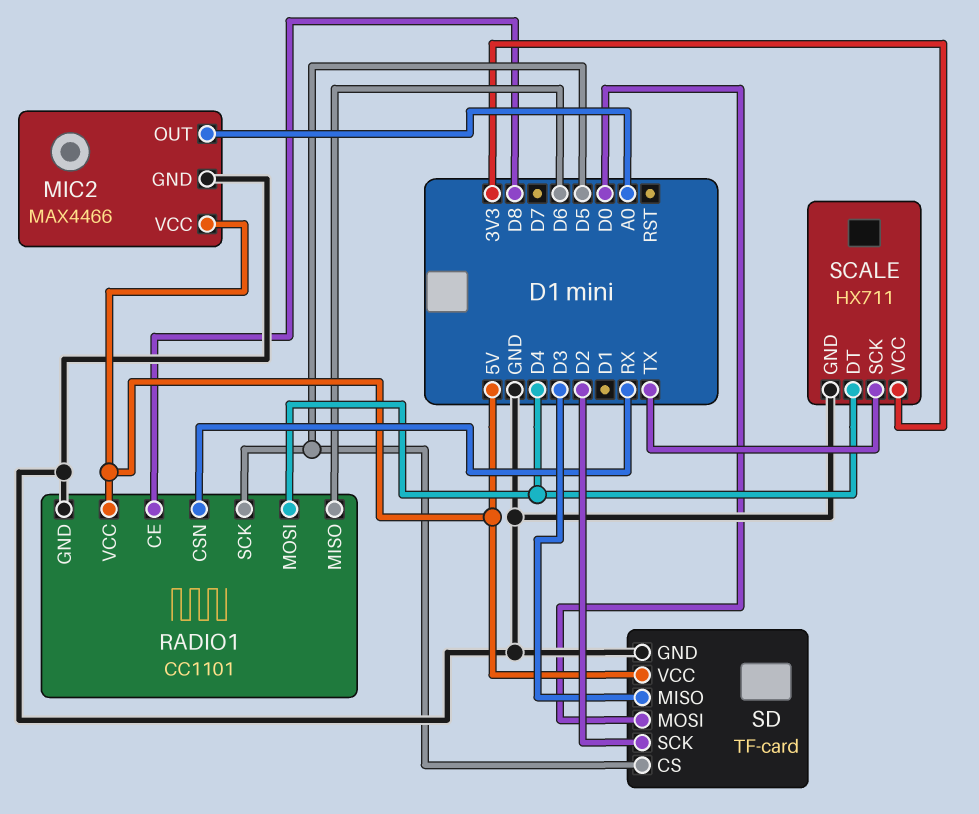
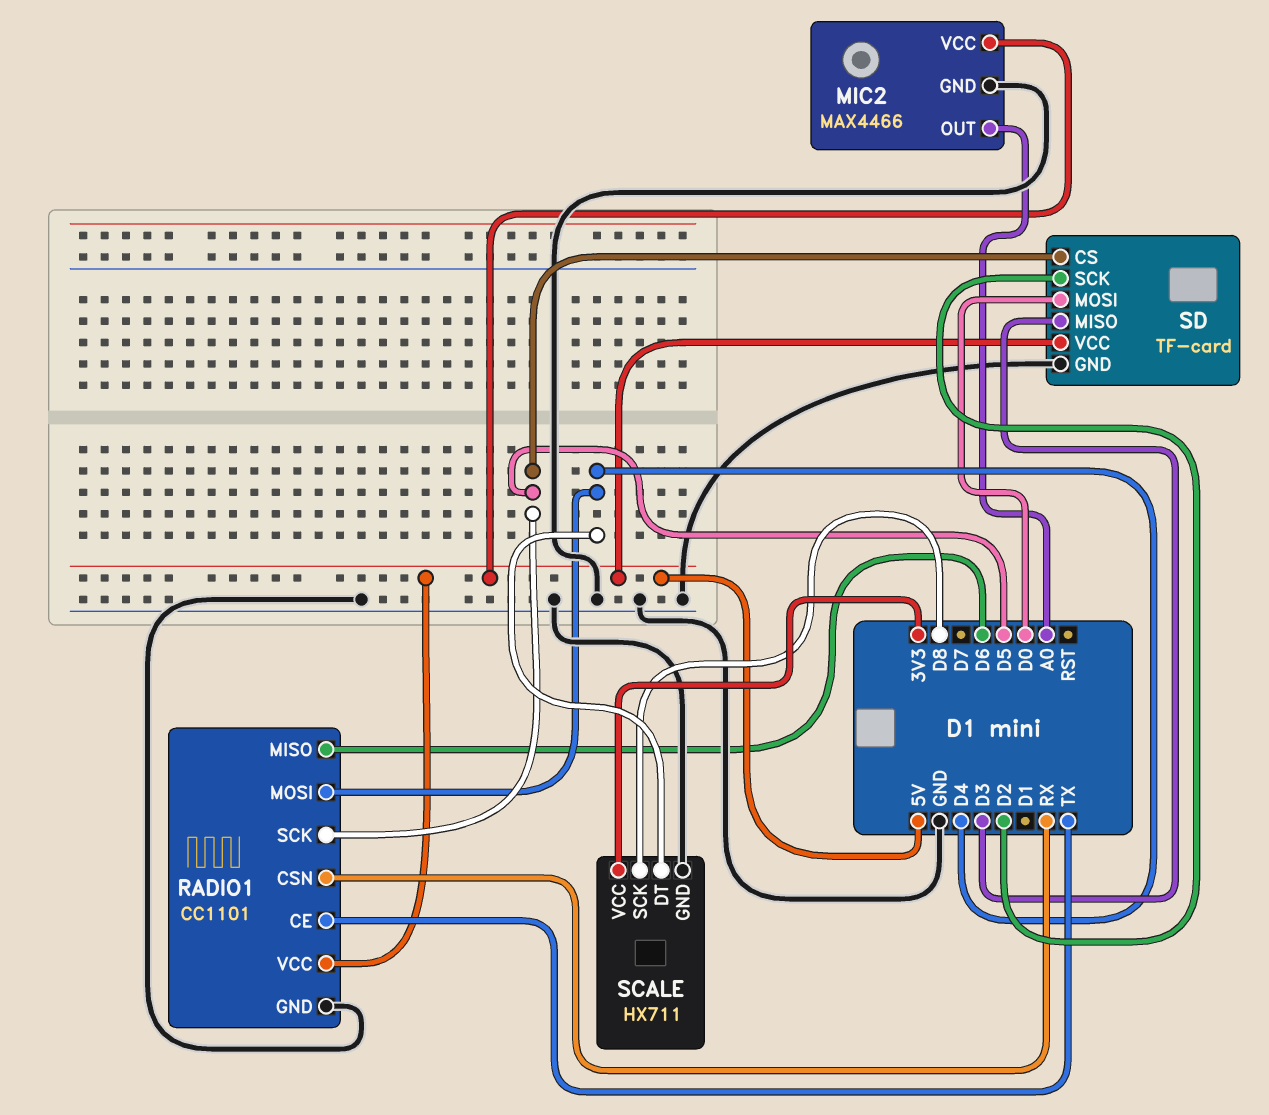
RADIO1 pin CE: D8 -> TX
SCALE pin SCK: TX -> D8

